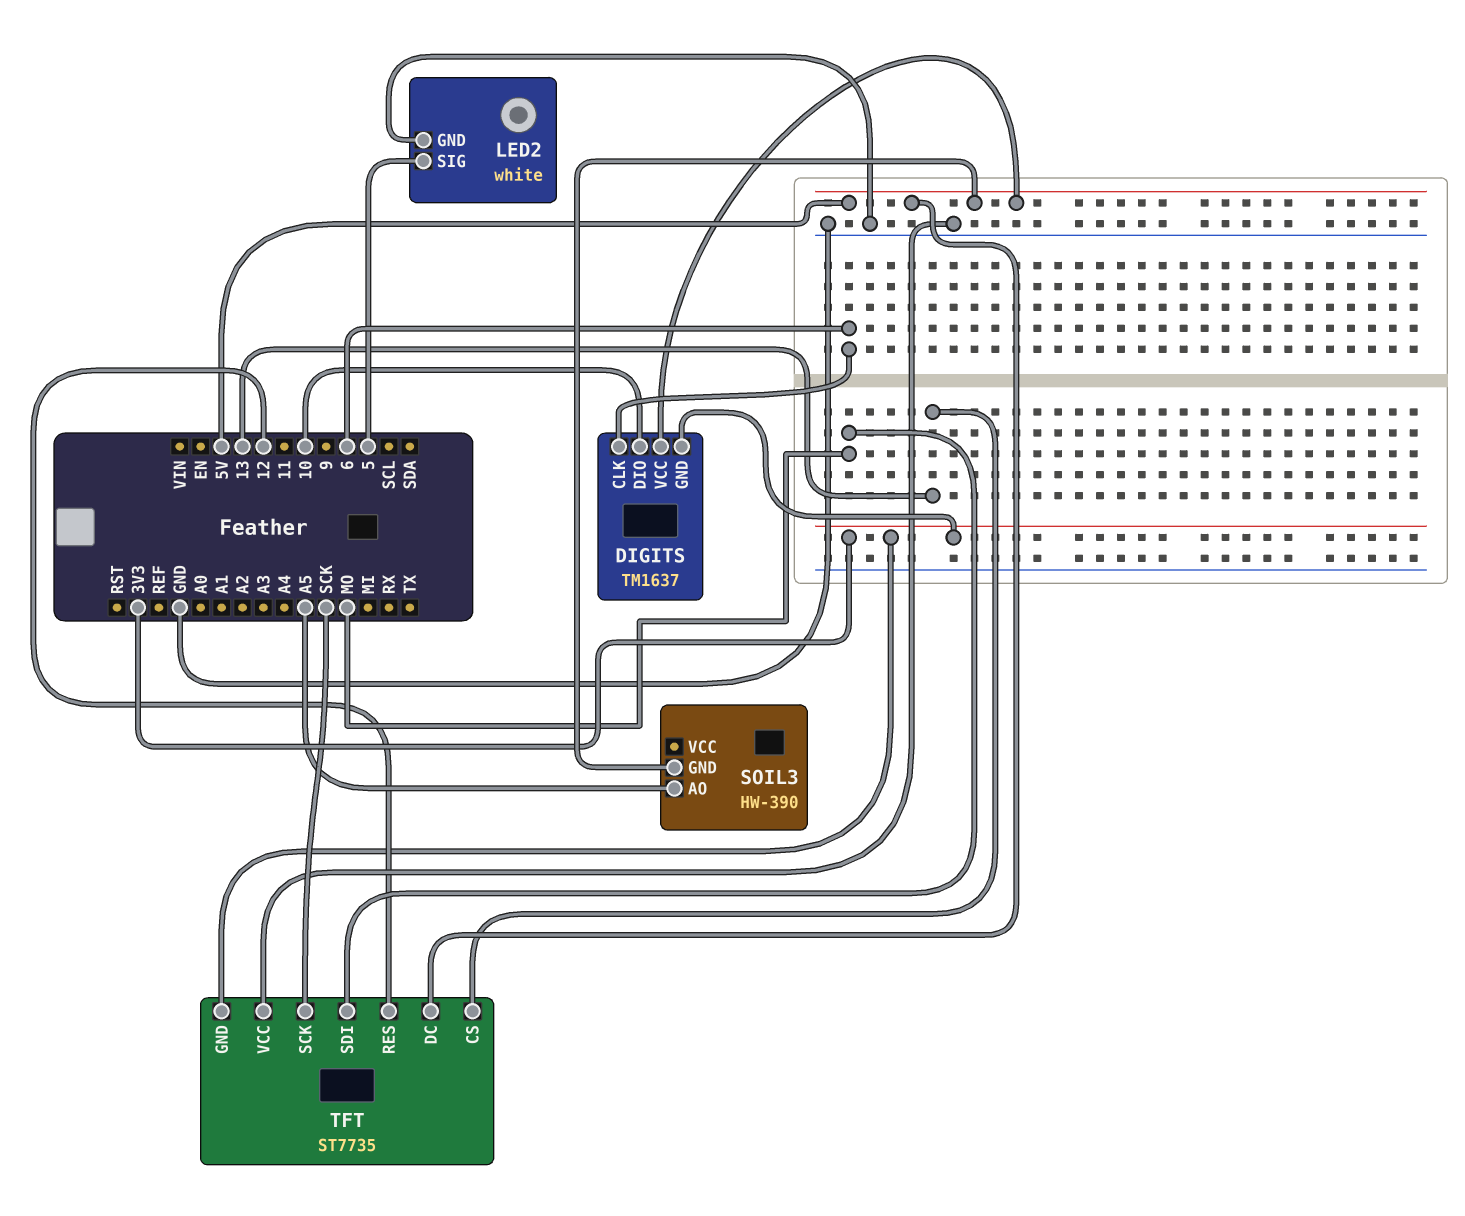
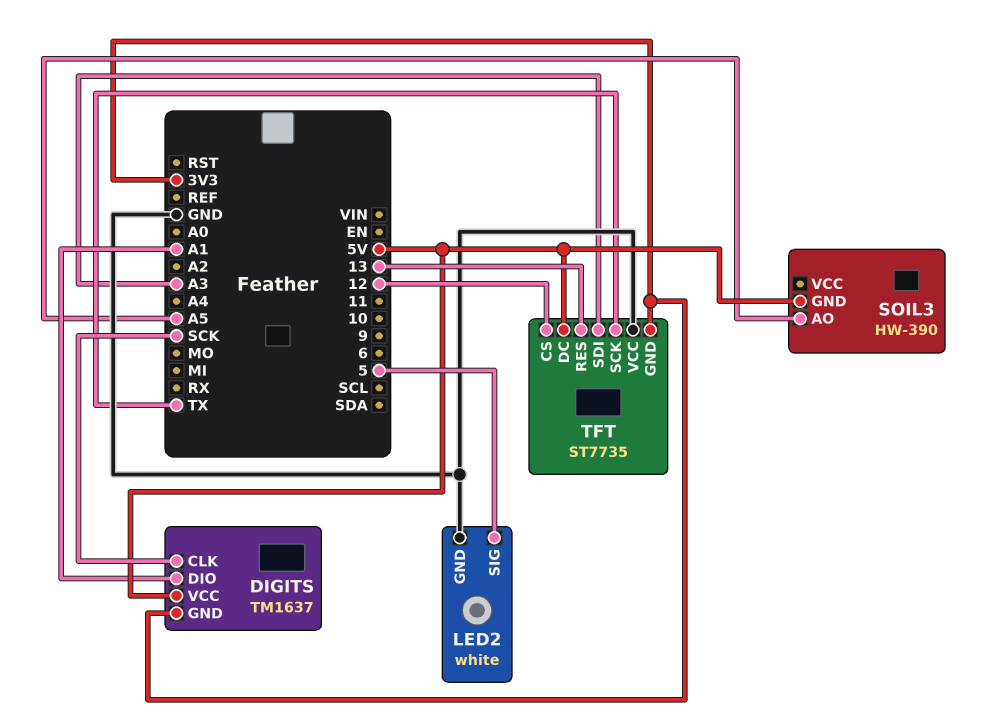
DIGITS pin CLK: 6 -> SCK
DIGITS pin DIO: 10 -> A1
TFT pin CS: 13 -> 12
TFT pin RES: 12 -> 13
TFT pin SCK: SCK -> TX
TFT pin SDI: MO -> A3

